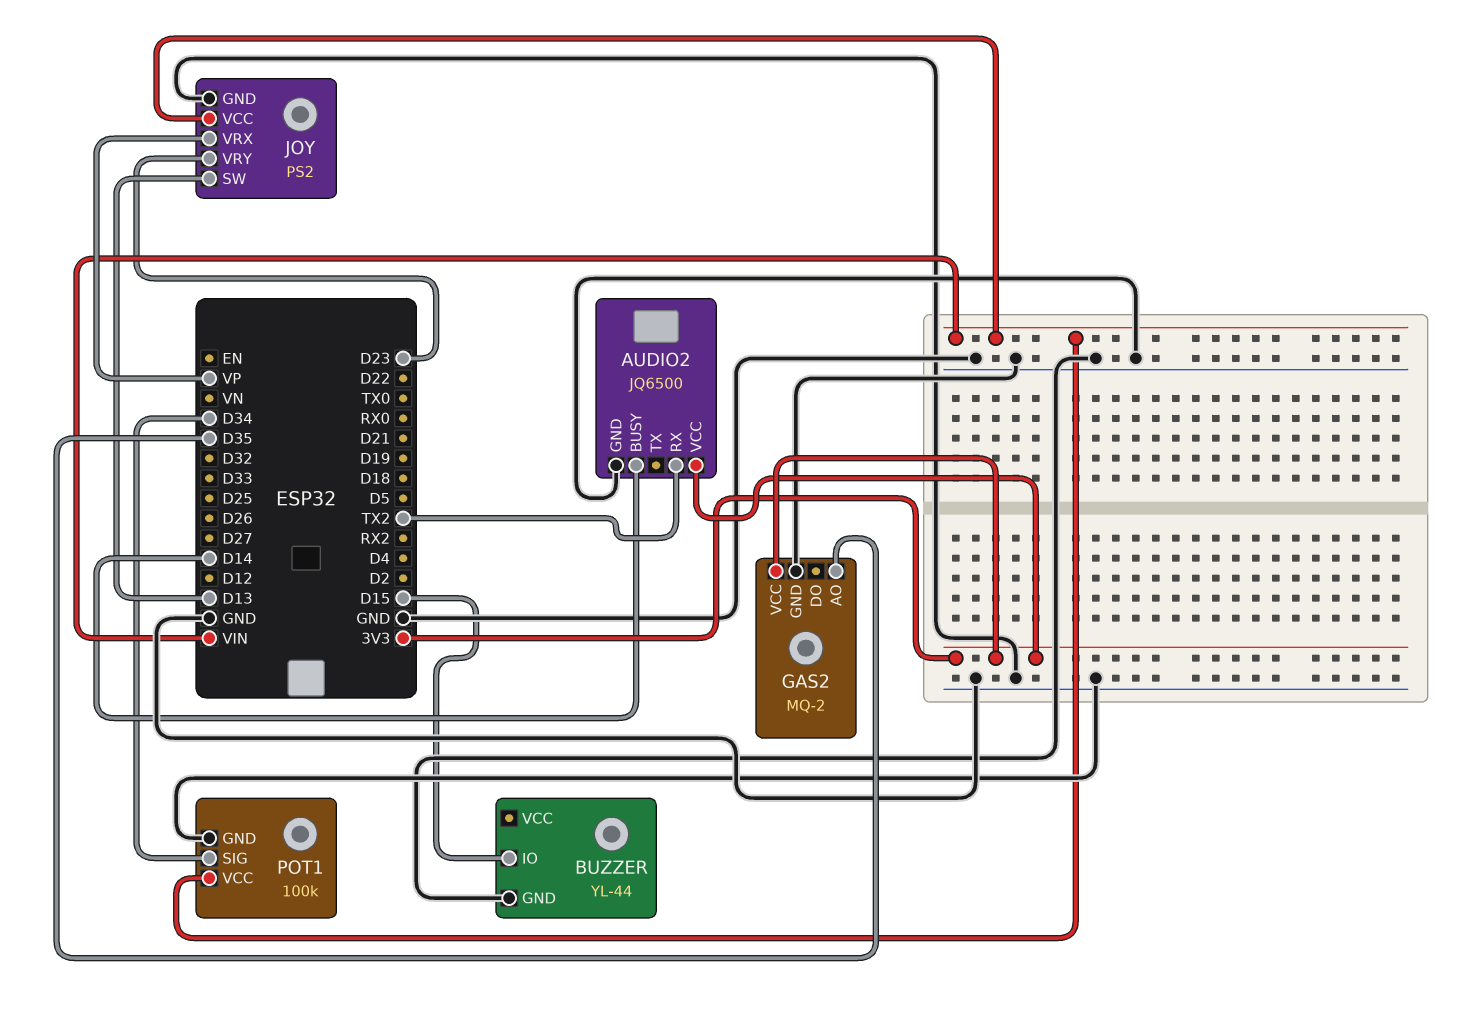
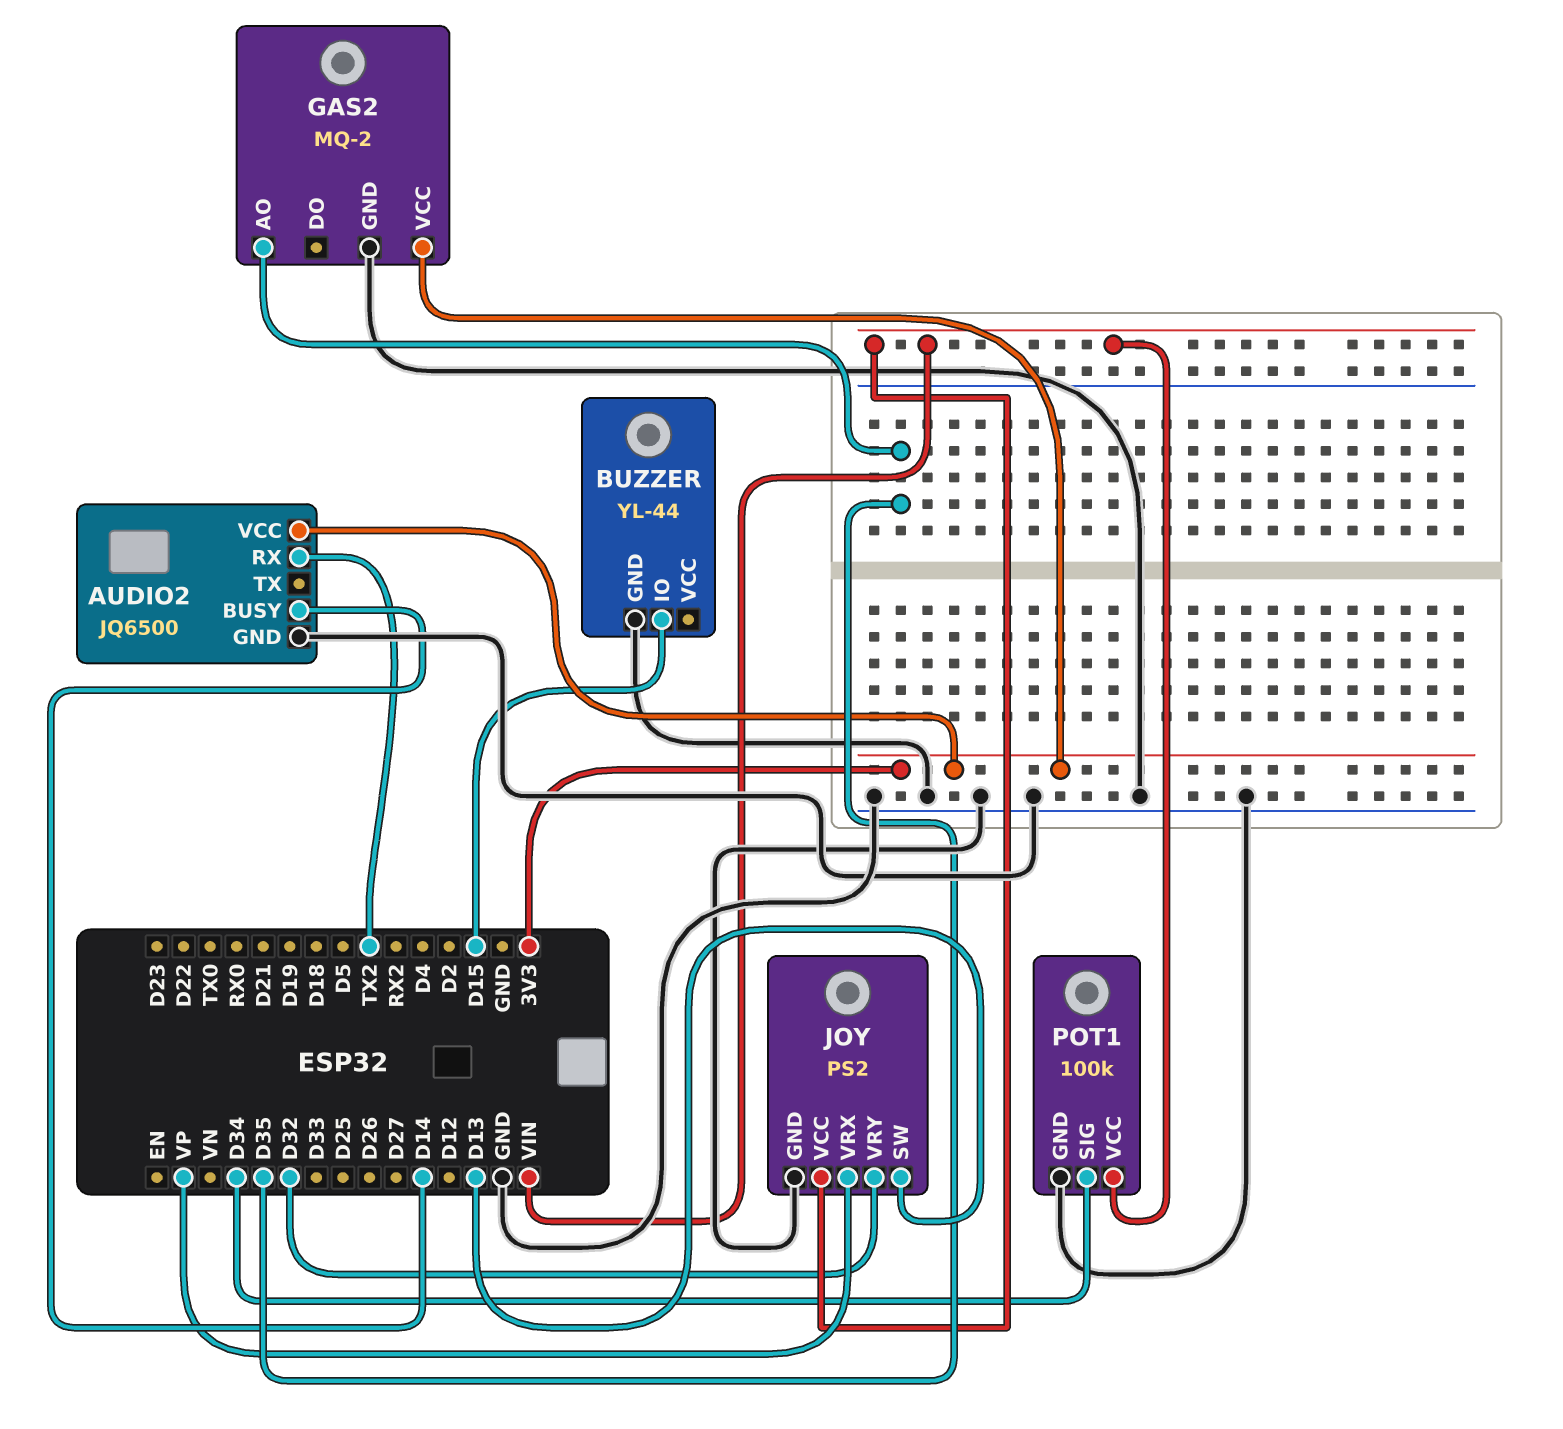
JOY pin VRY: D23 -> D32

